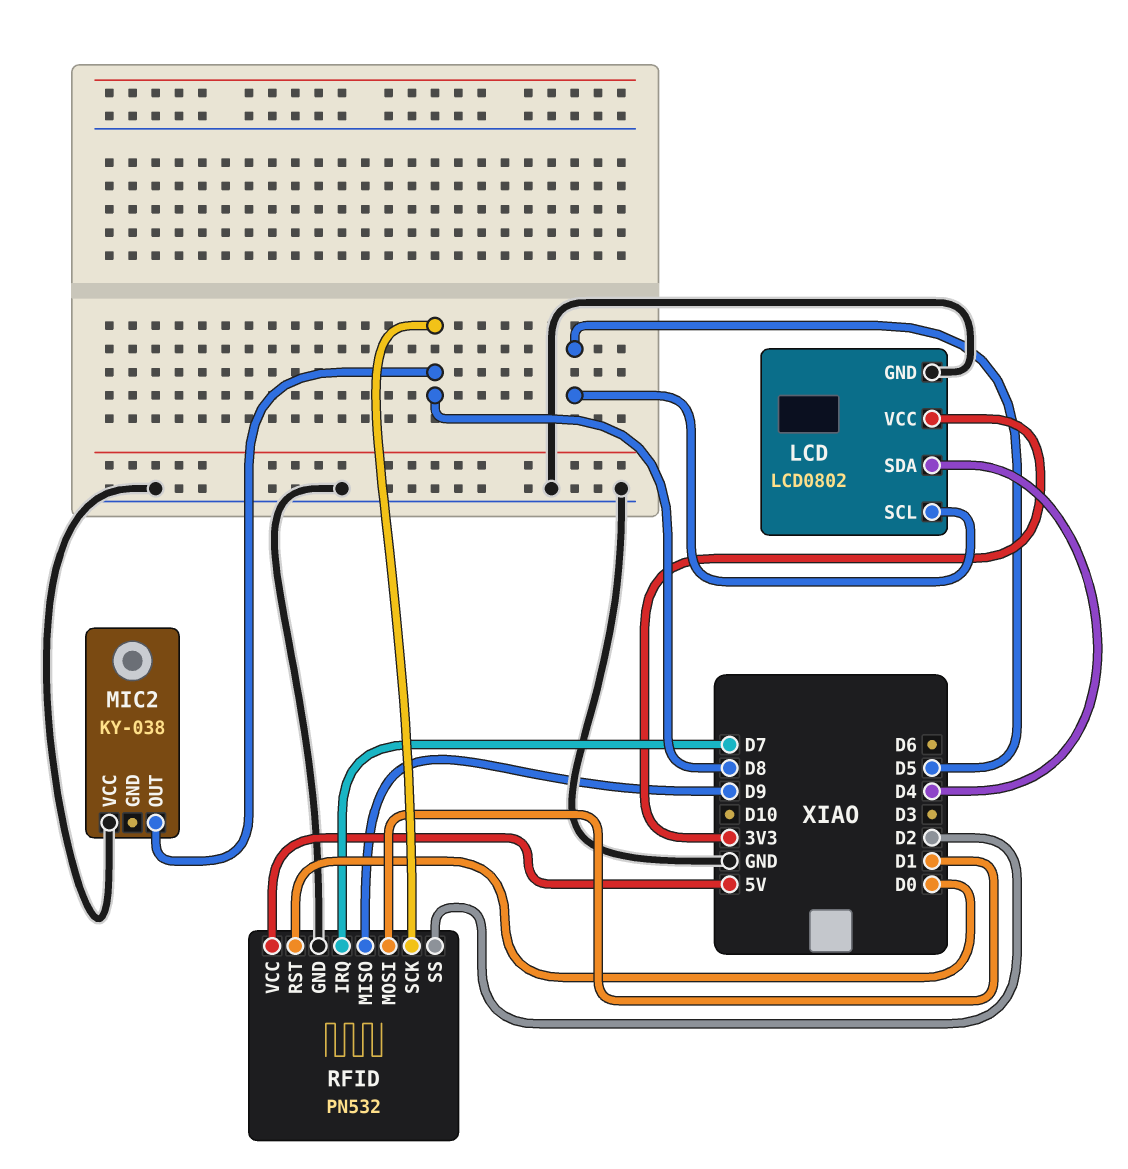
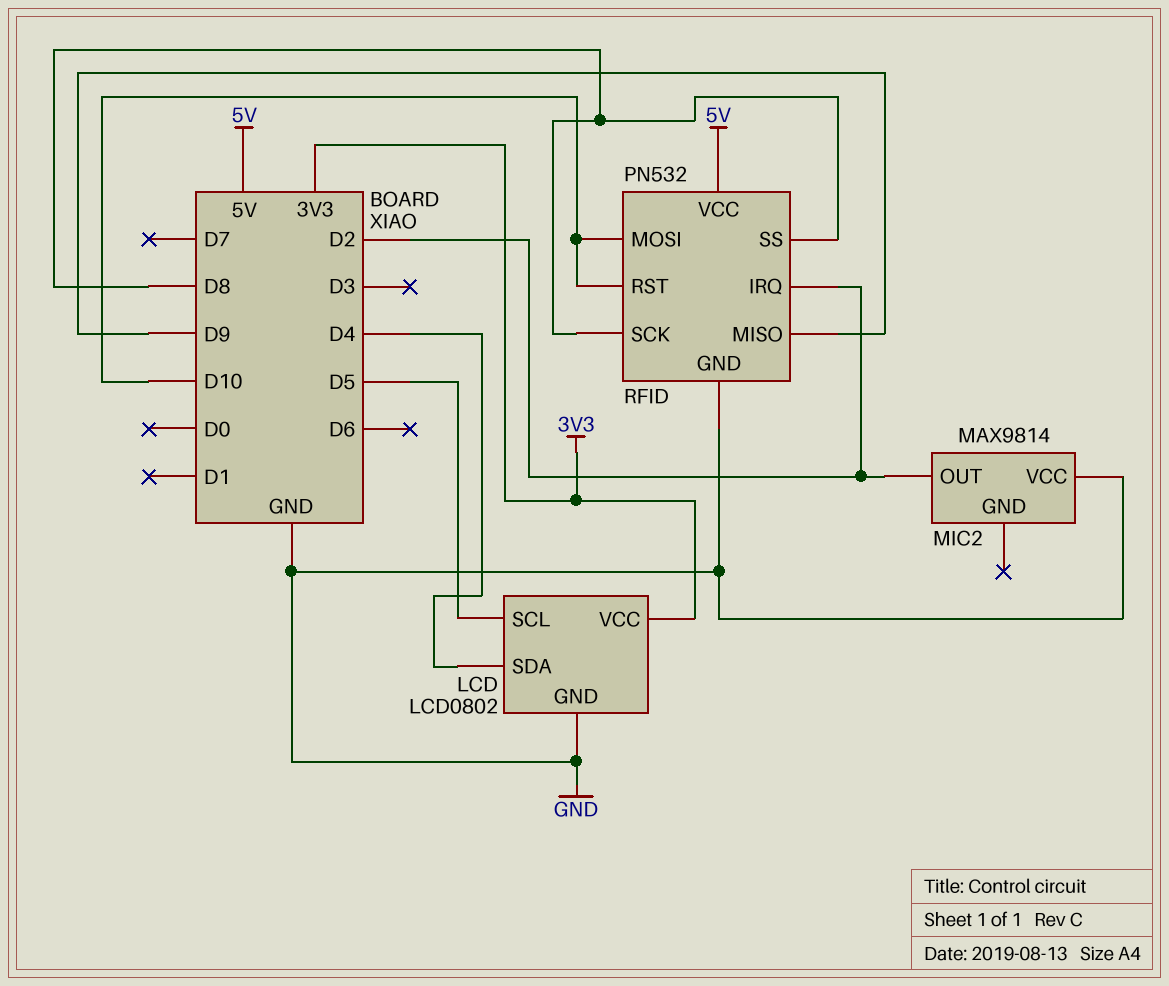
MIC2: KY-038 -> MAX9814
MIC2 pin OUT: D8 -> D2
RFID pin IRQ: D7 -> D2
RFID pin MOSI: D1 -> D10
RFID pin RST: D0 -> D10
RFID pin SS: D2 -> D8

